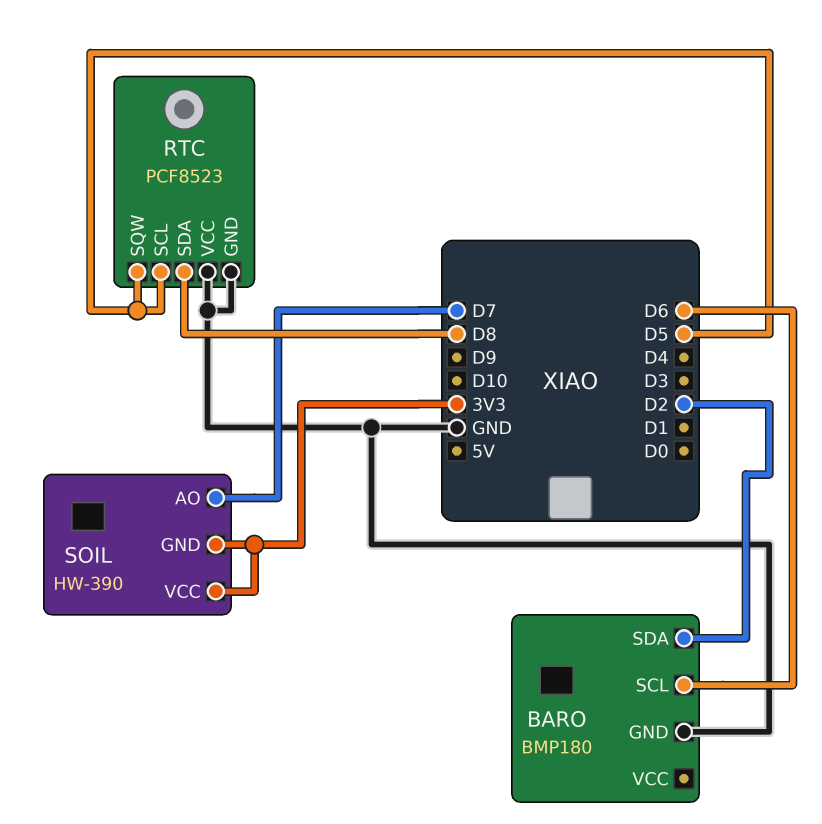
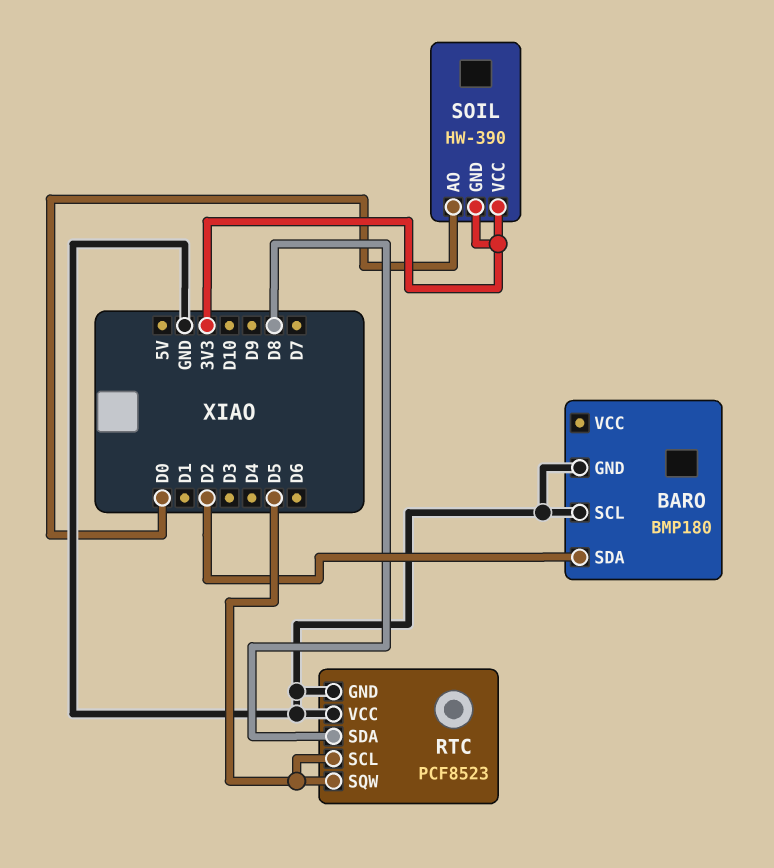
BARO pin SCL: D6 -> GND
SOIL pin AO: D7 -> D0

